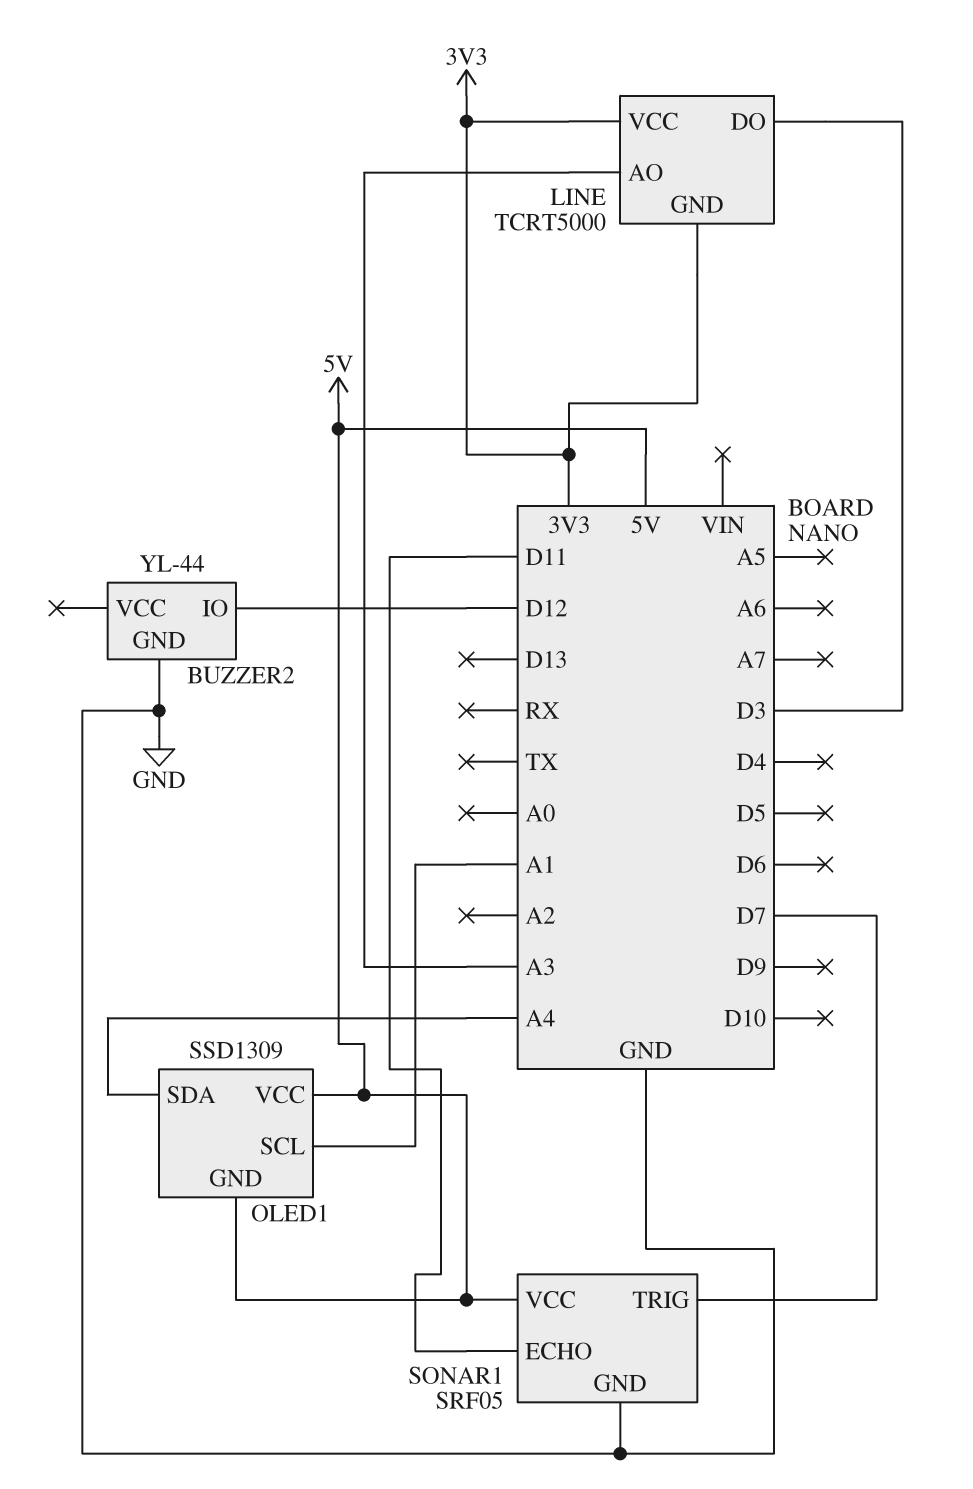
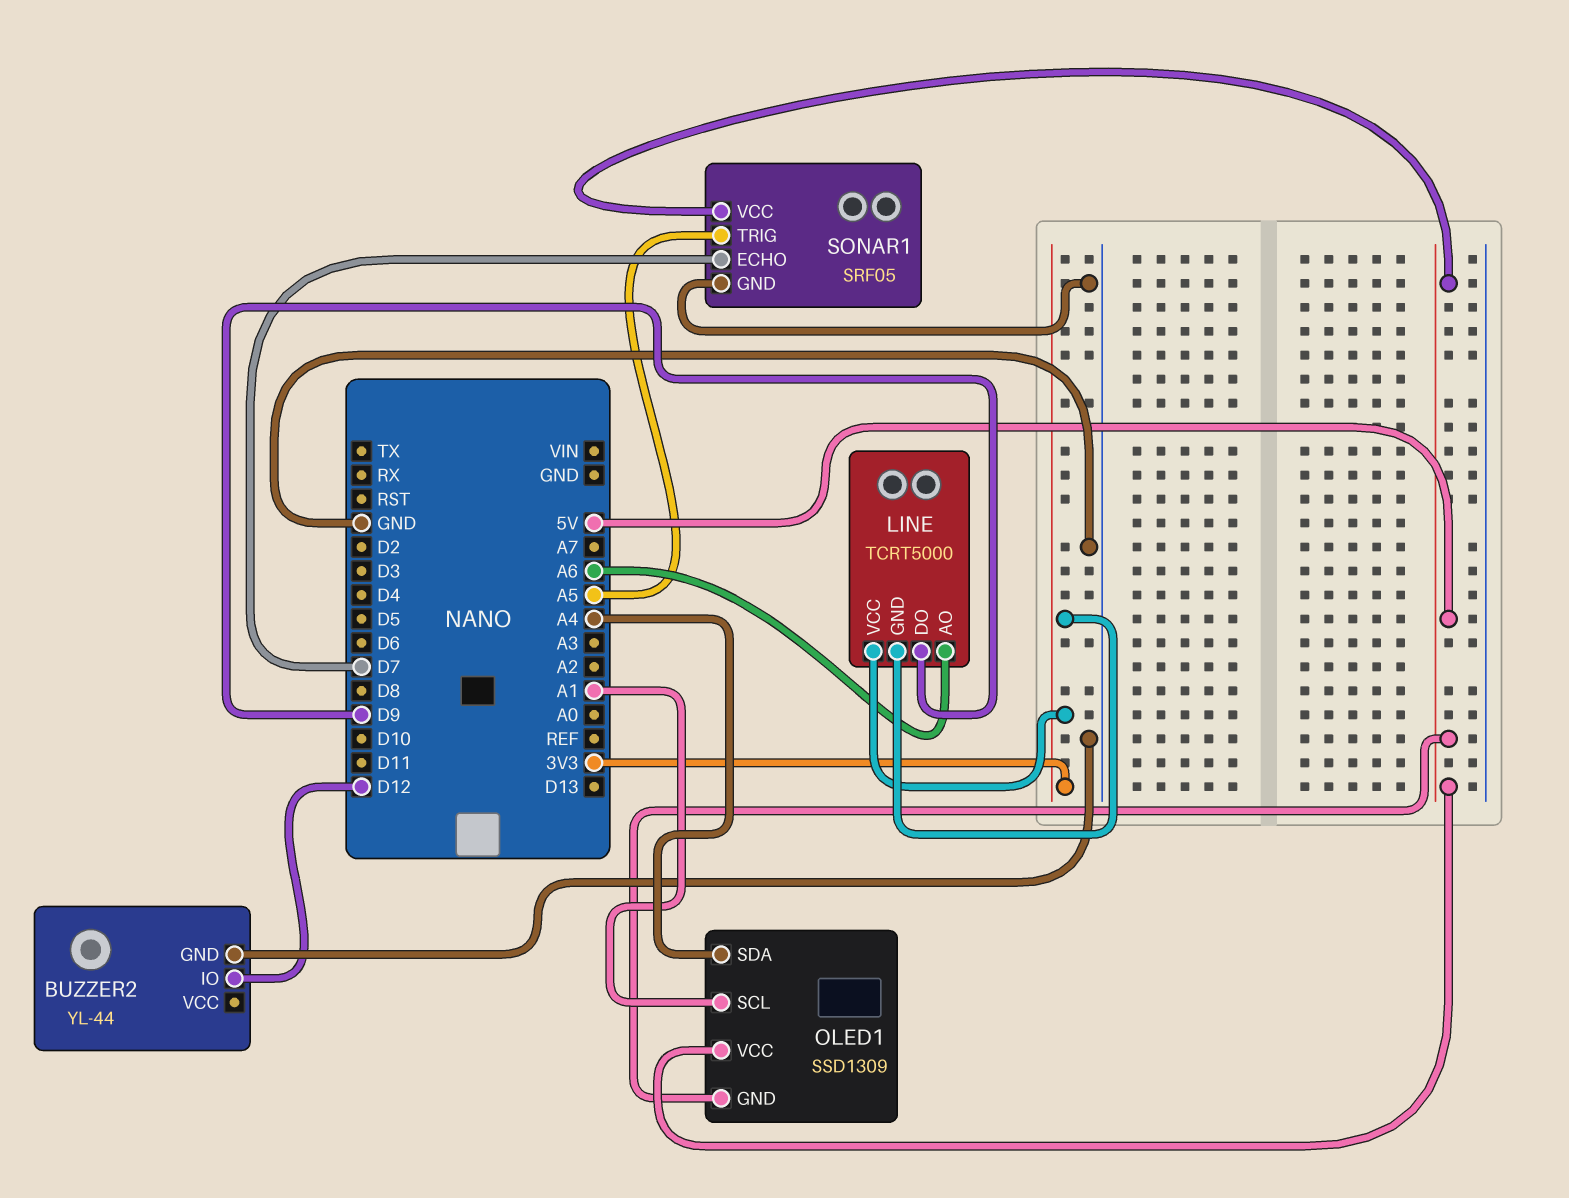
LINE pin AO: A3 -> A6
LINE pin DO: D3 -> D9
SONAR1 pin ECHO: D11 -> D7
SONAR1 pin TRIG: D7 -> A5

